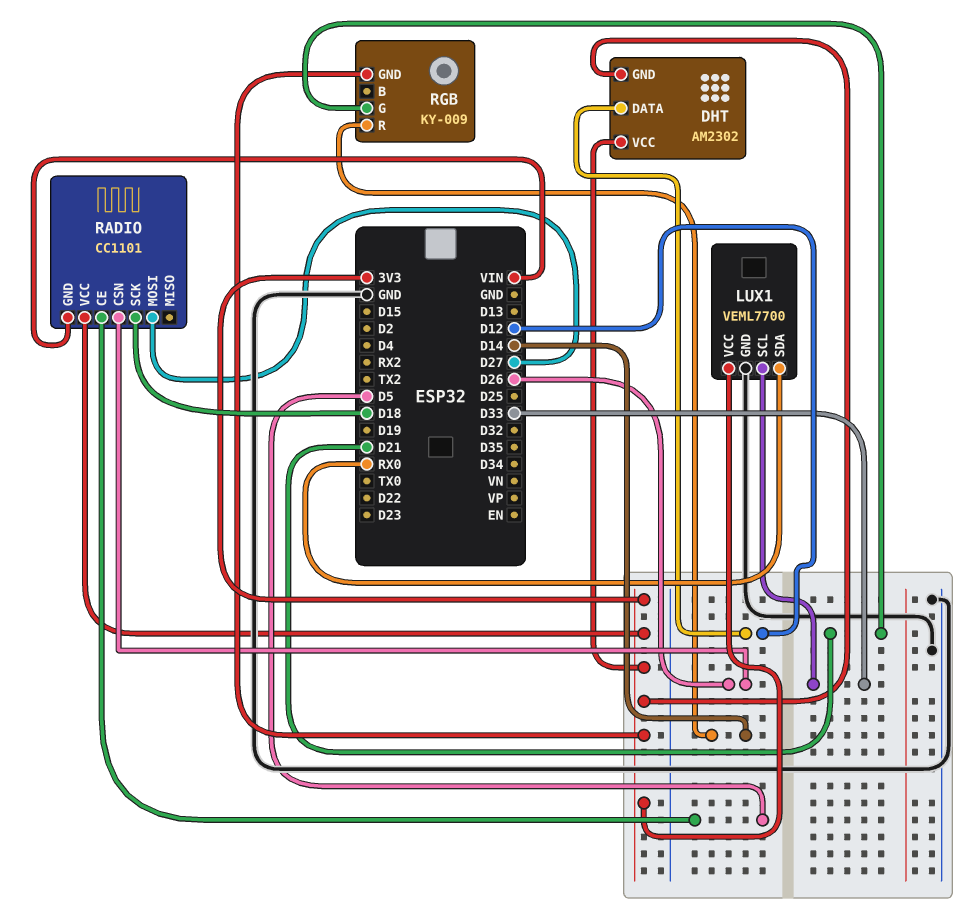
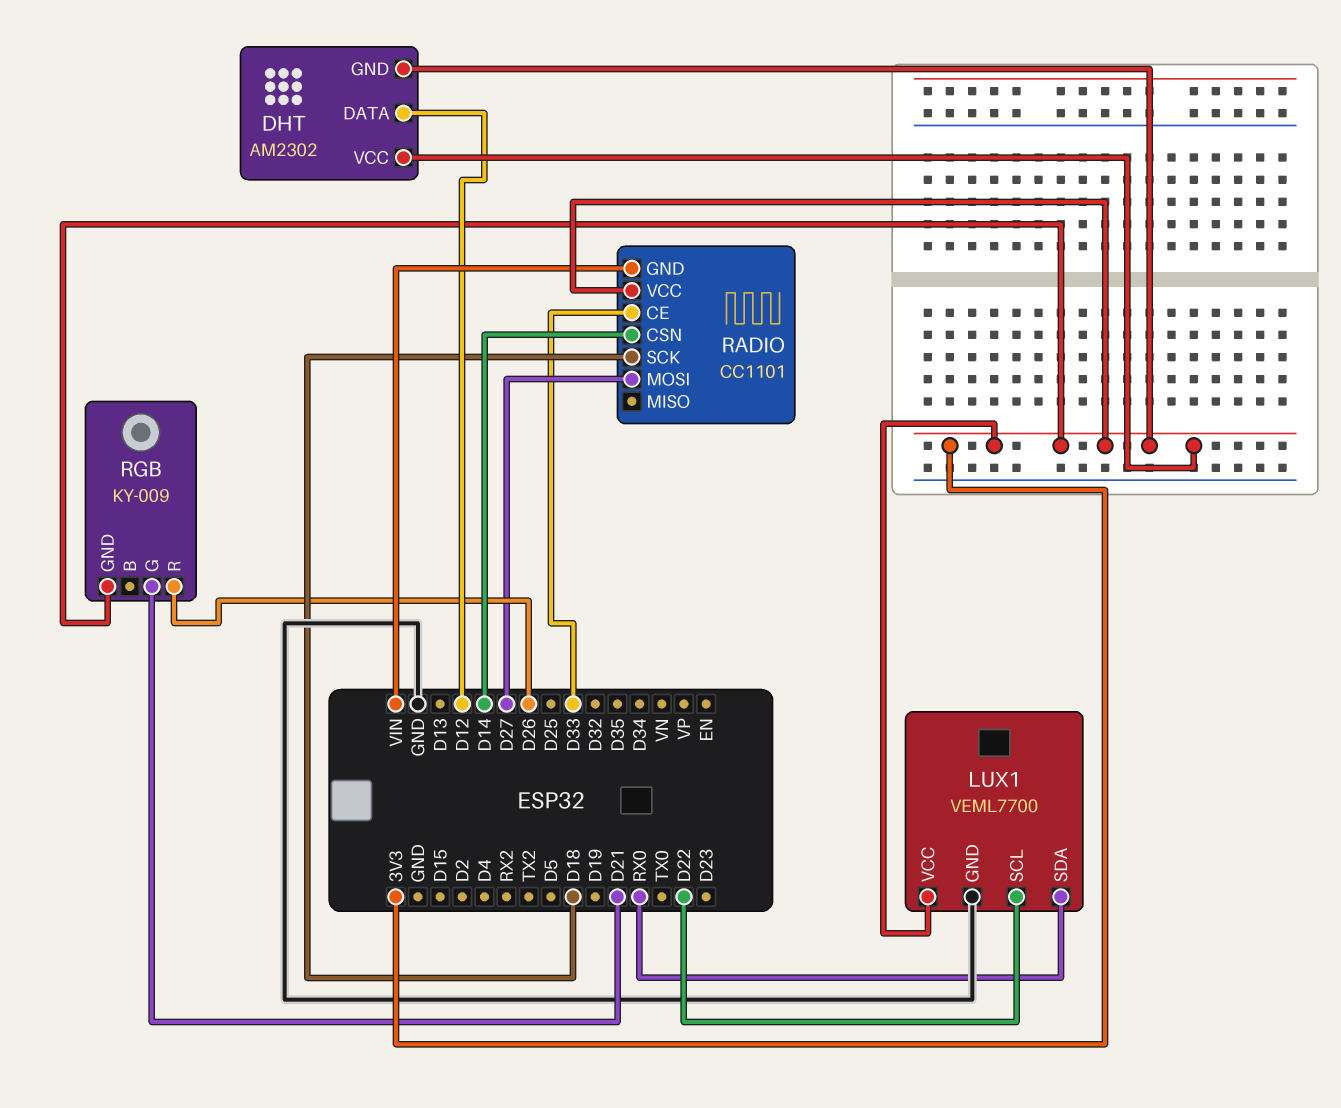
LUX1 pin SCL: D33 -> D22
RADIO pin CE: D5 -> D33
RADIO pin CSN: D26 -> D14
RGB pin R: D14 -> D26

